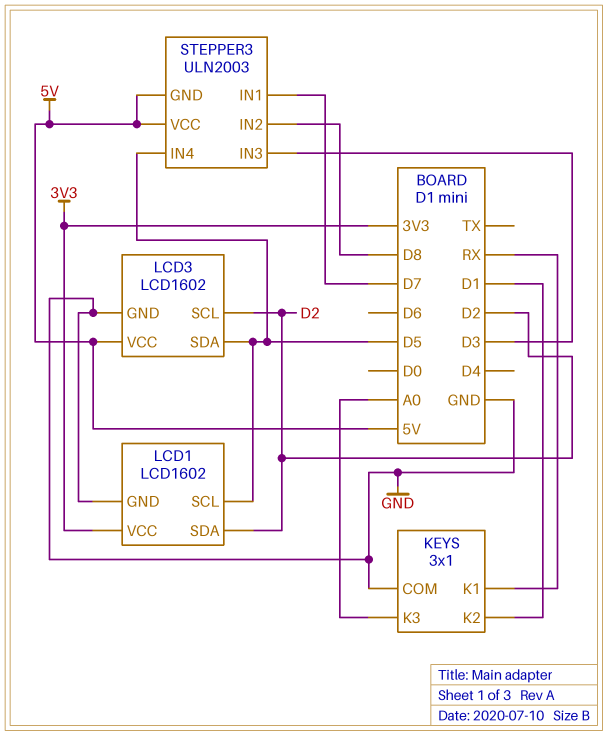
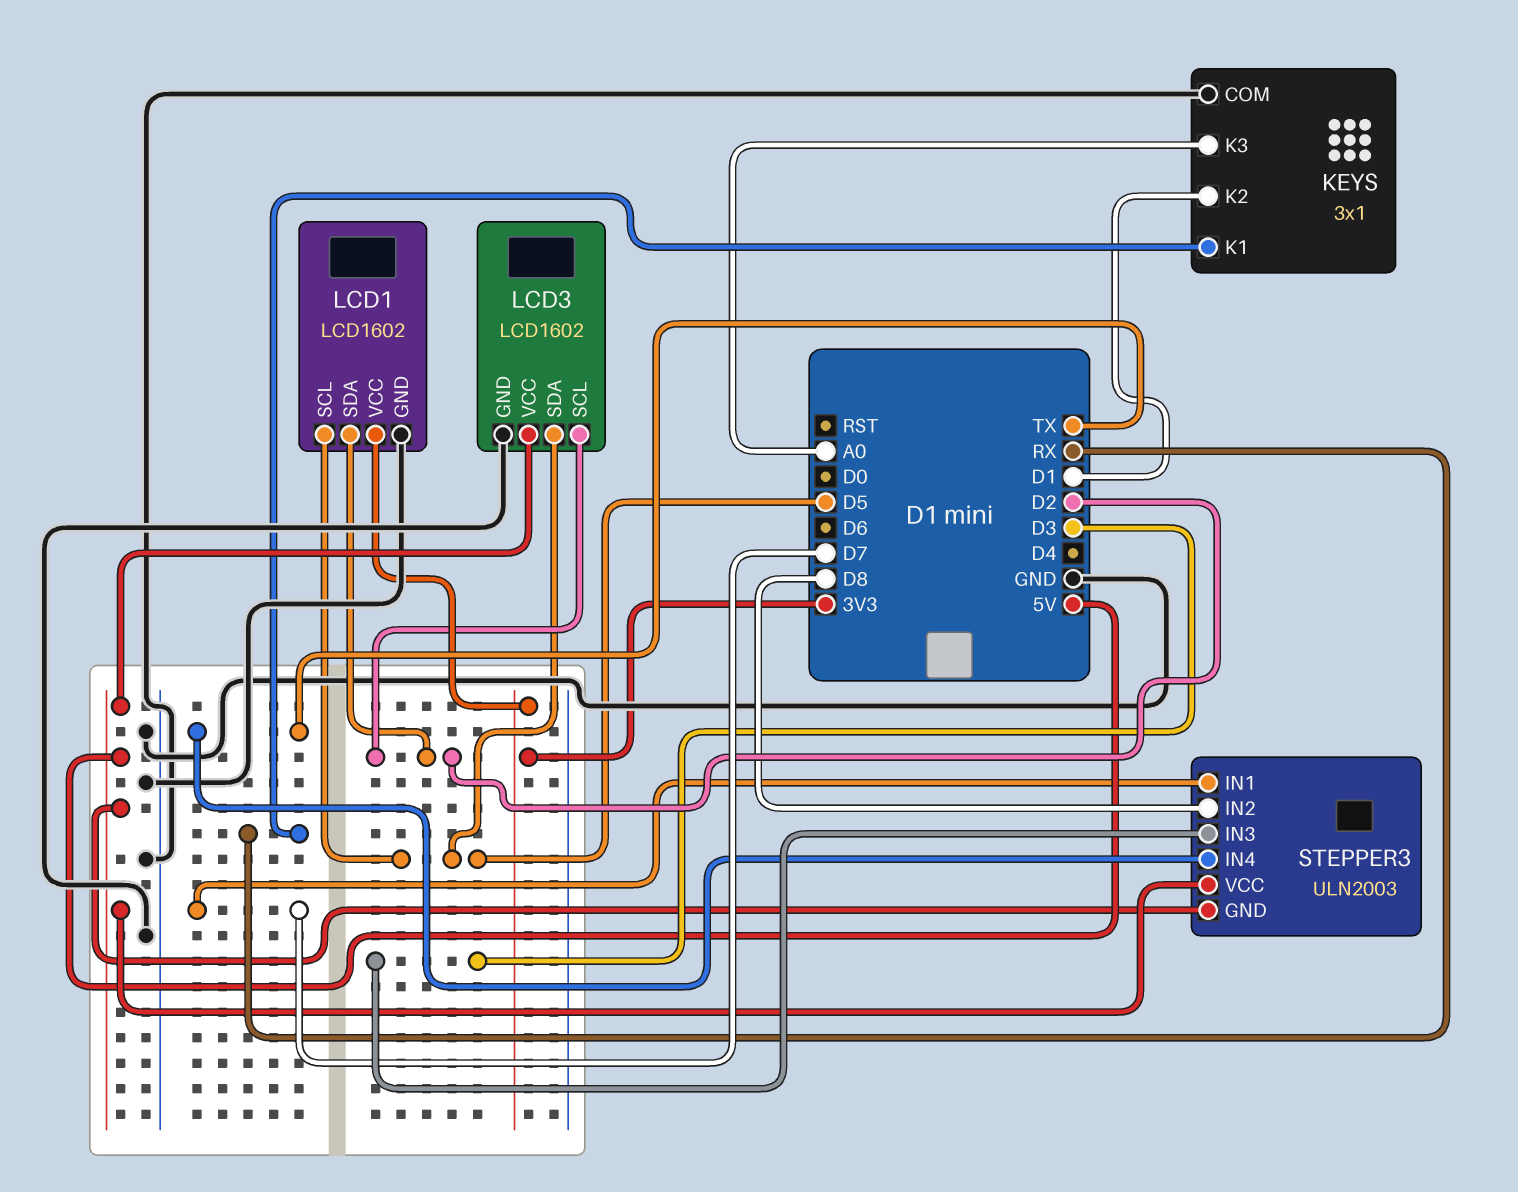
STEPPER3 pin IN4: D5 -> TX

